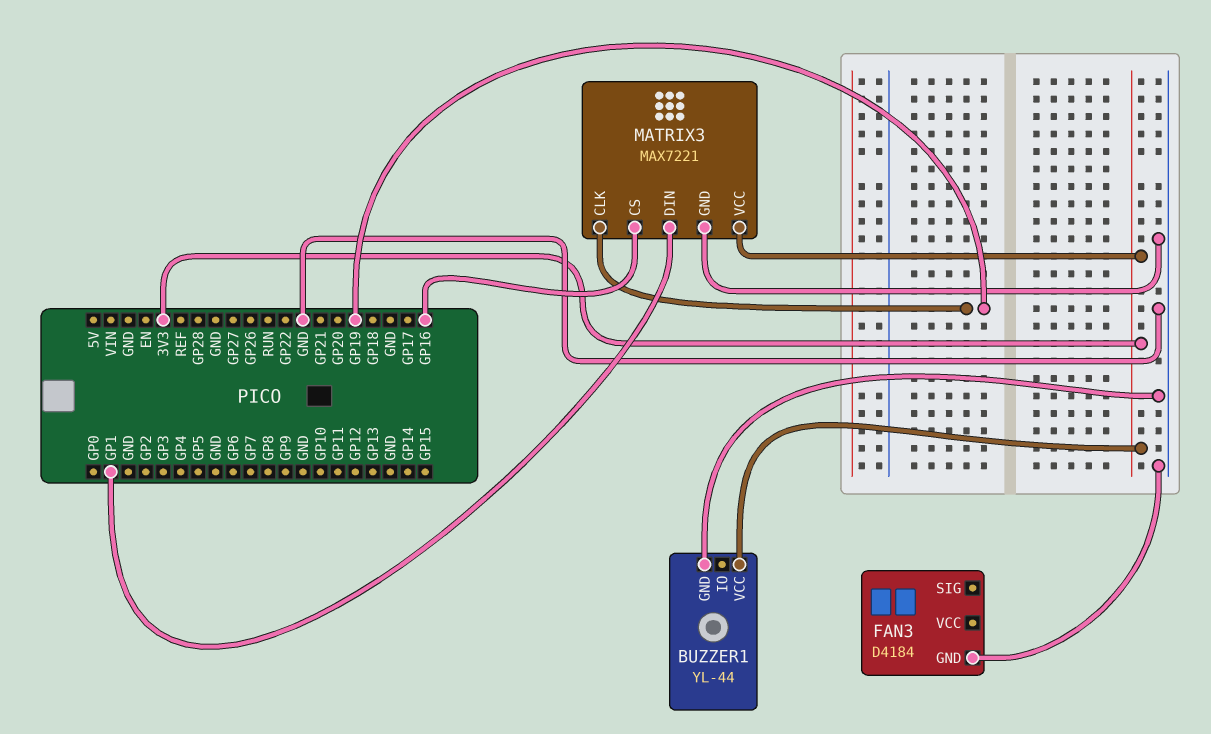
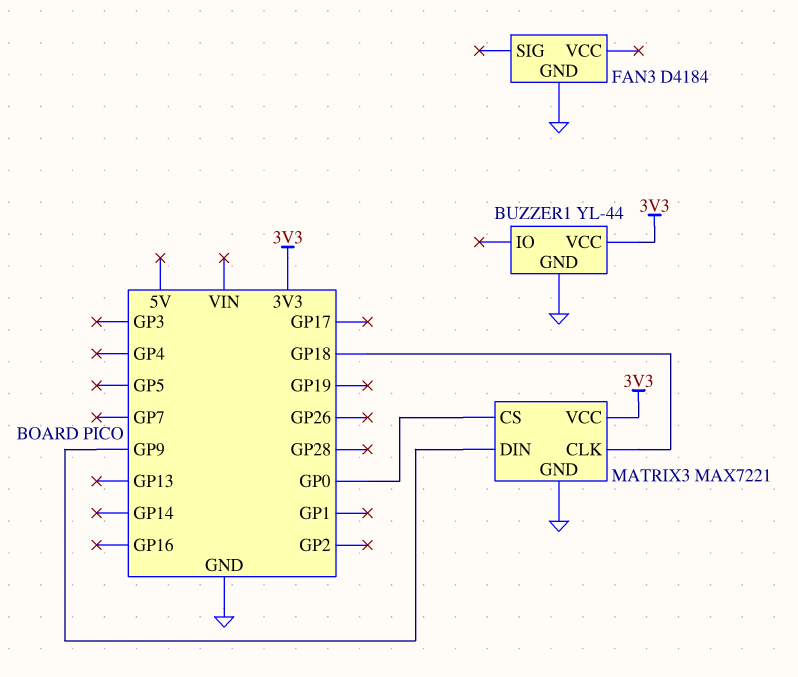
MATRIX3 pin CLK: GP19 -> GP18
MATRIX3 pin CS: GP16 -> GP0
MATRIX3 pin DIN: GP1 -> GP9

